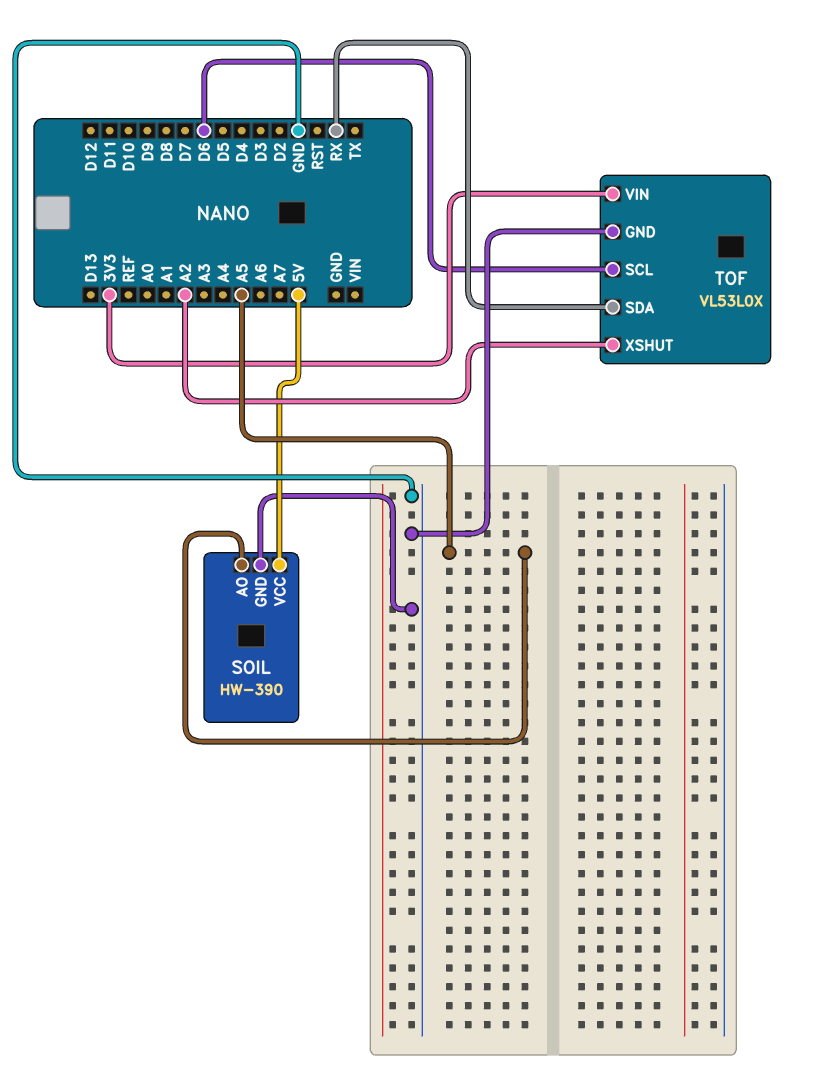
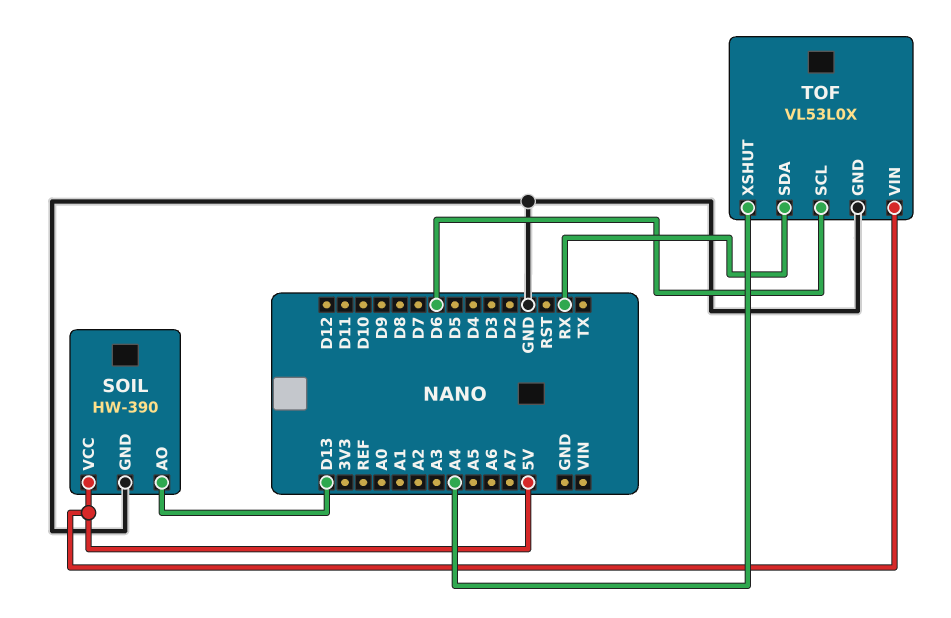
SOIL pin AO: A5 -> D13
TOF pin VIN: 3V3 -> 5V
TOF pin XSHUT: A2 -> A4

